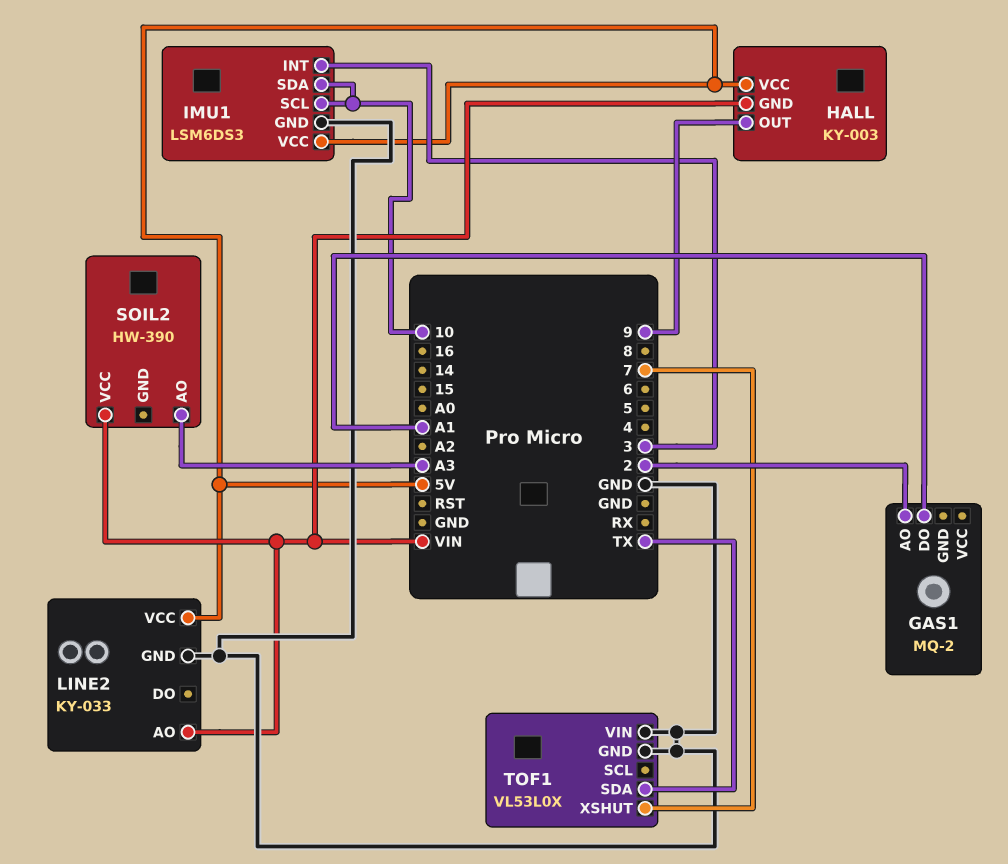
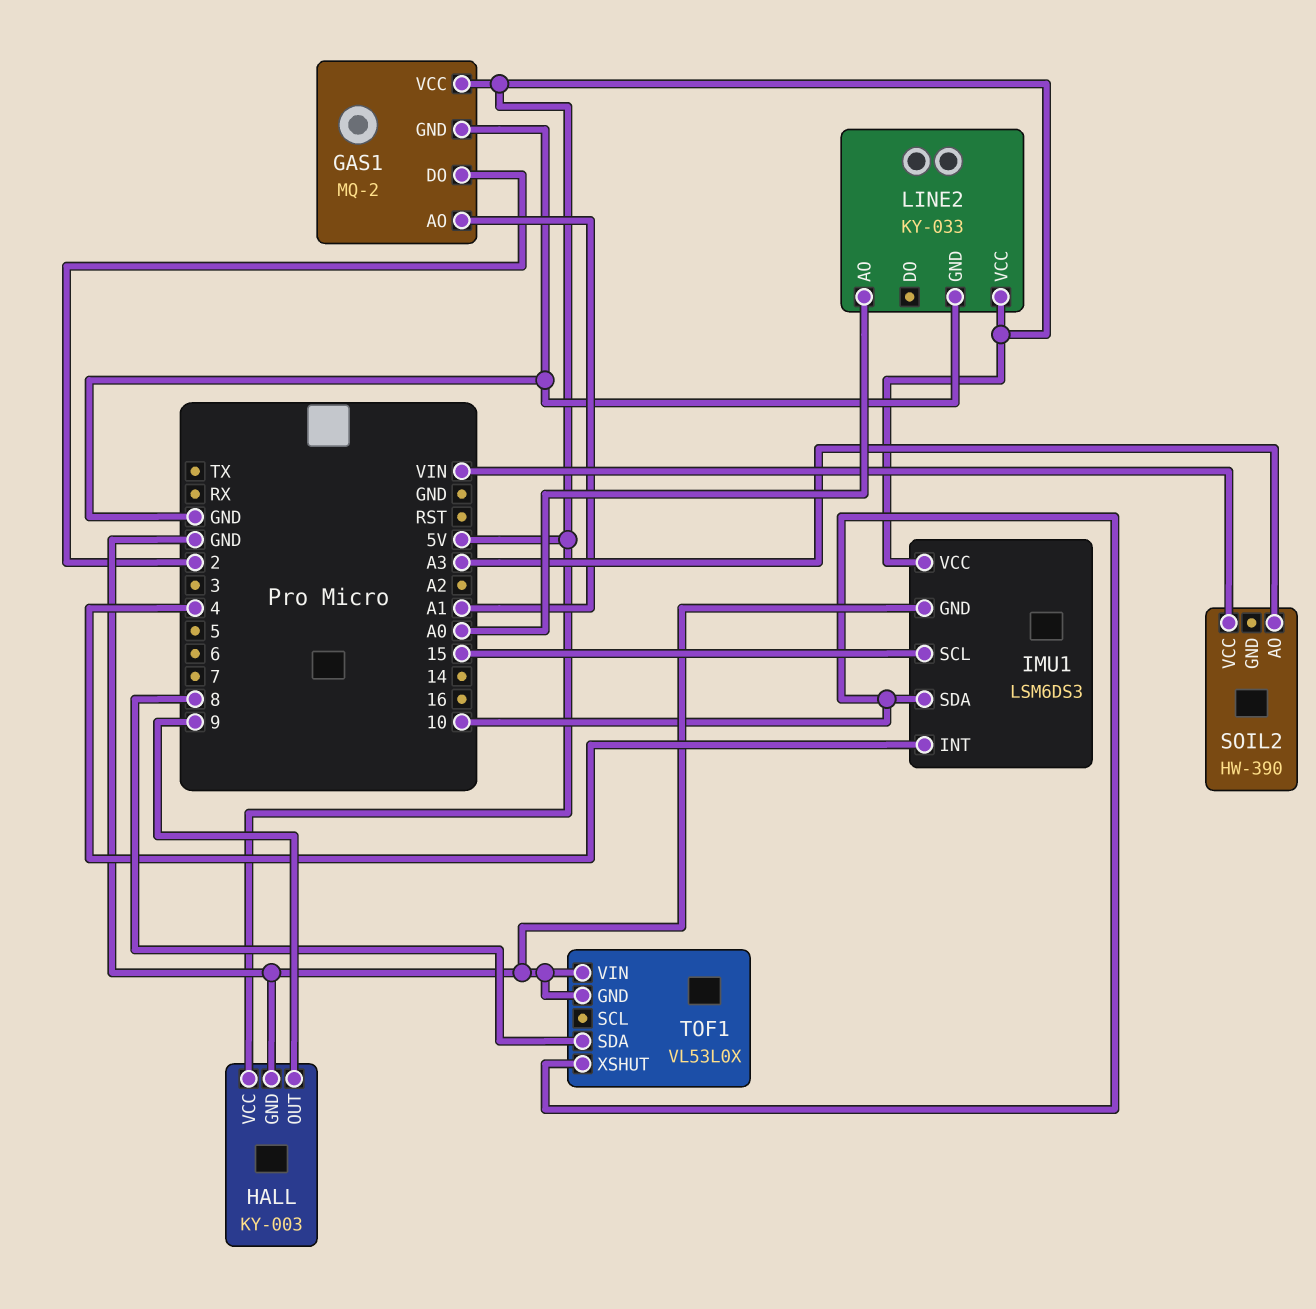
GAS1 pin AO: 2 -> A1
GAS1 pin DO: A1 -> 2
GAS1 pin GND: none -> GND
GAS1 pin VCC: none -> 5V
HALL pin GND: VIN -> GND
IMU1 pin INT: 3 -> 4
IMU1 pin SCL: 10 -> 15
LINE2 pin AO: VIN -> A0
TOF1 pin SDA: TX -> 8
TOF1 pin XSHUT: 7 -> 10

